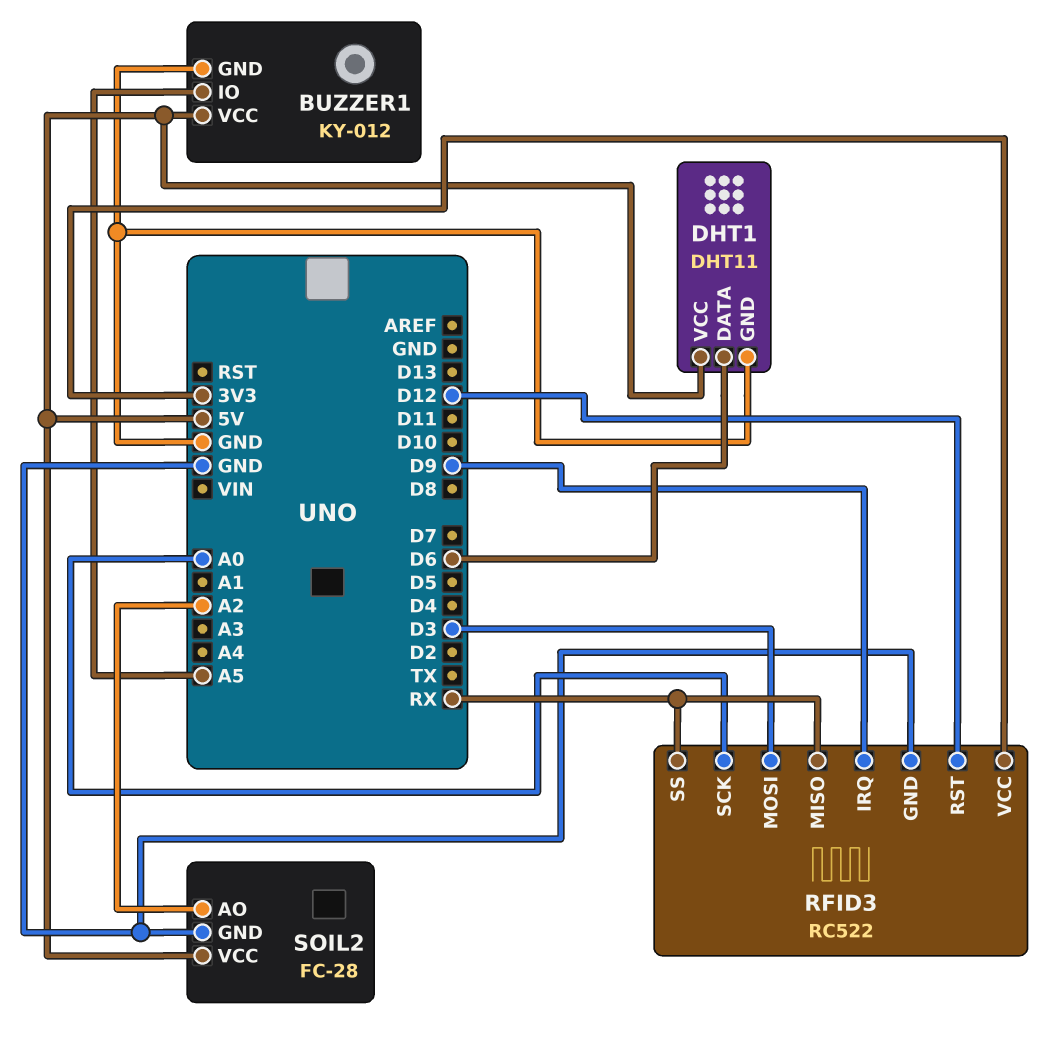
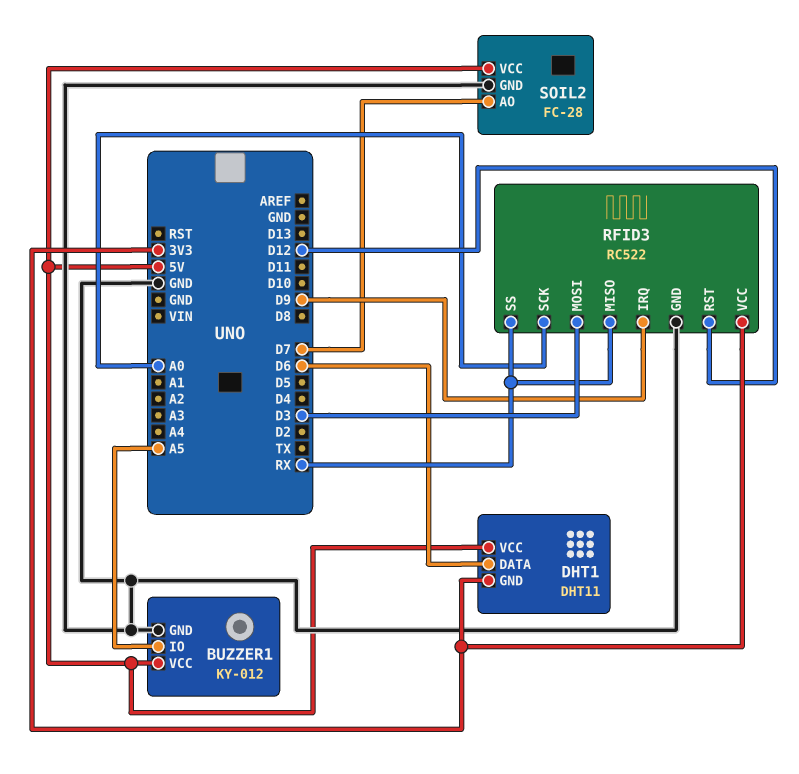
DHT1 pin GND: GND -> 3V3
SOIL2 pin AO: A2 -> D7

